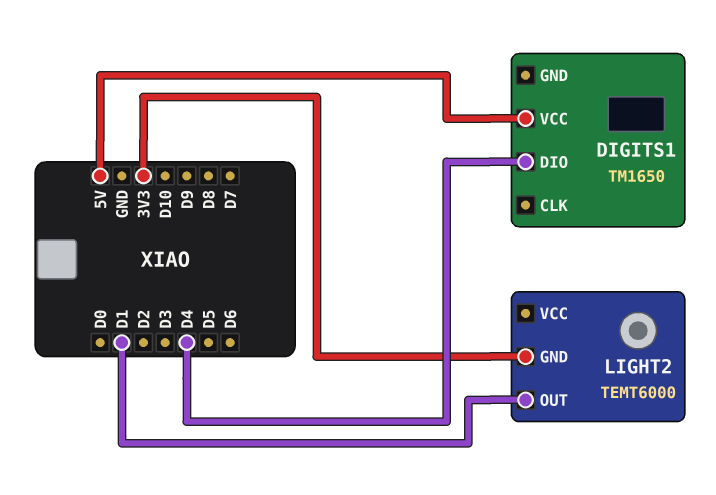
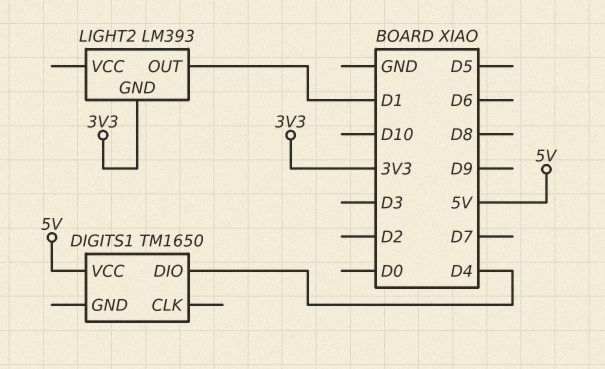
LIGHT2: TEMT6000 -> LM393

